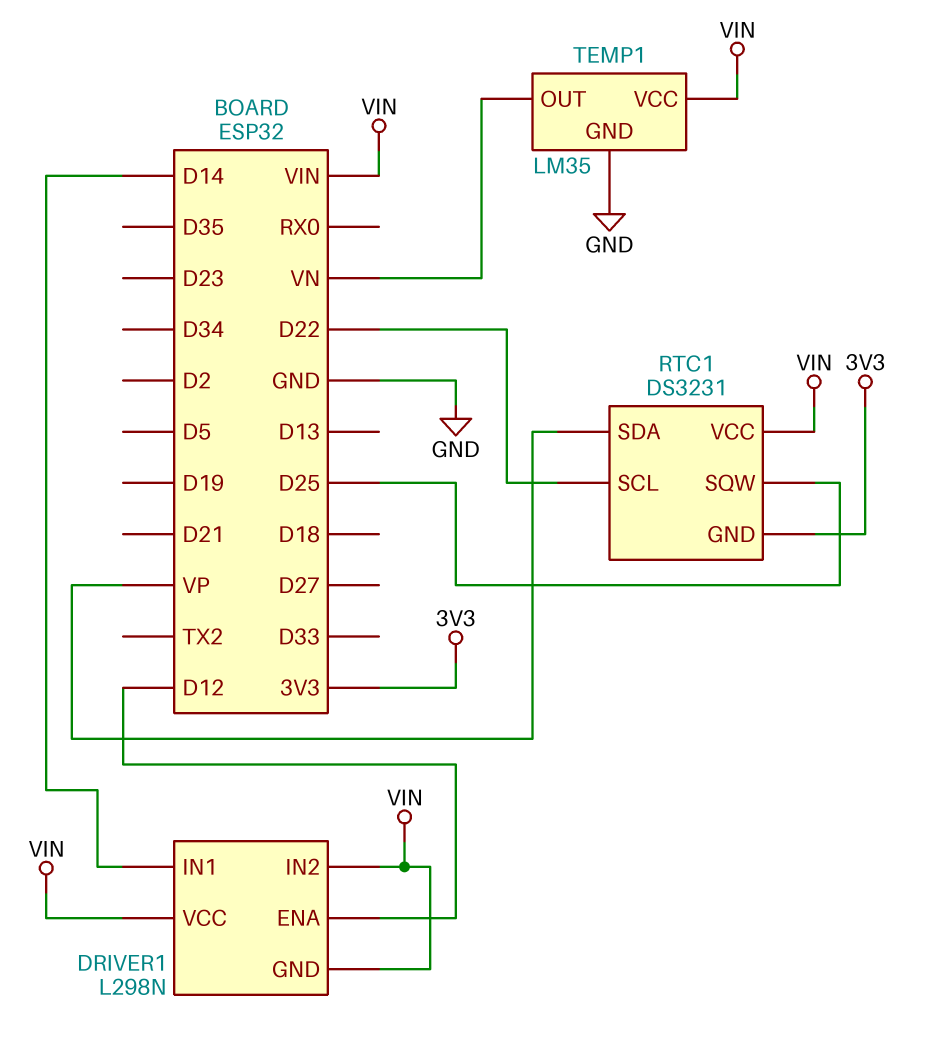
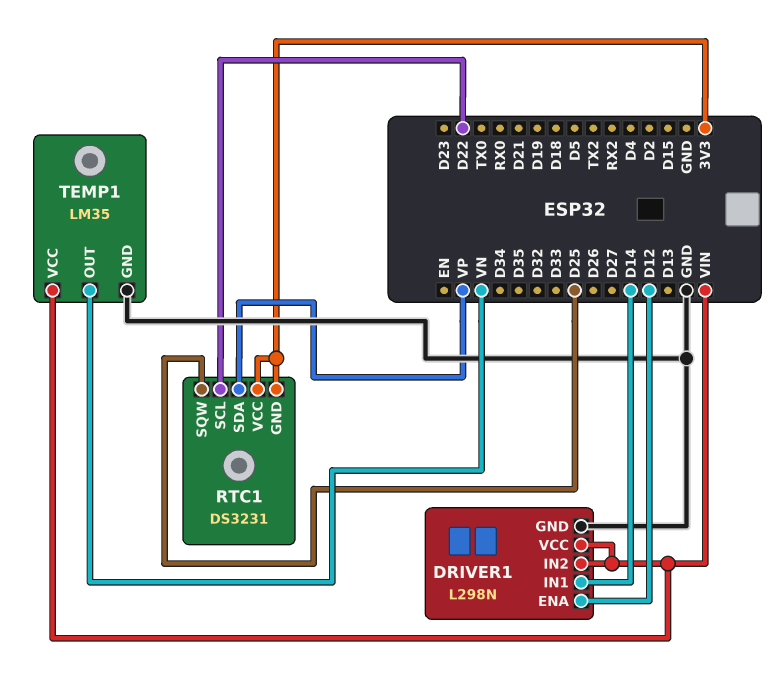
DRIVER1 pin GND: VIN -> GND
RTC1 pin VCC: VIN -> 3V3

